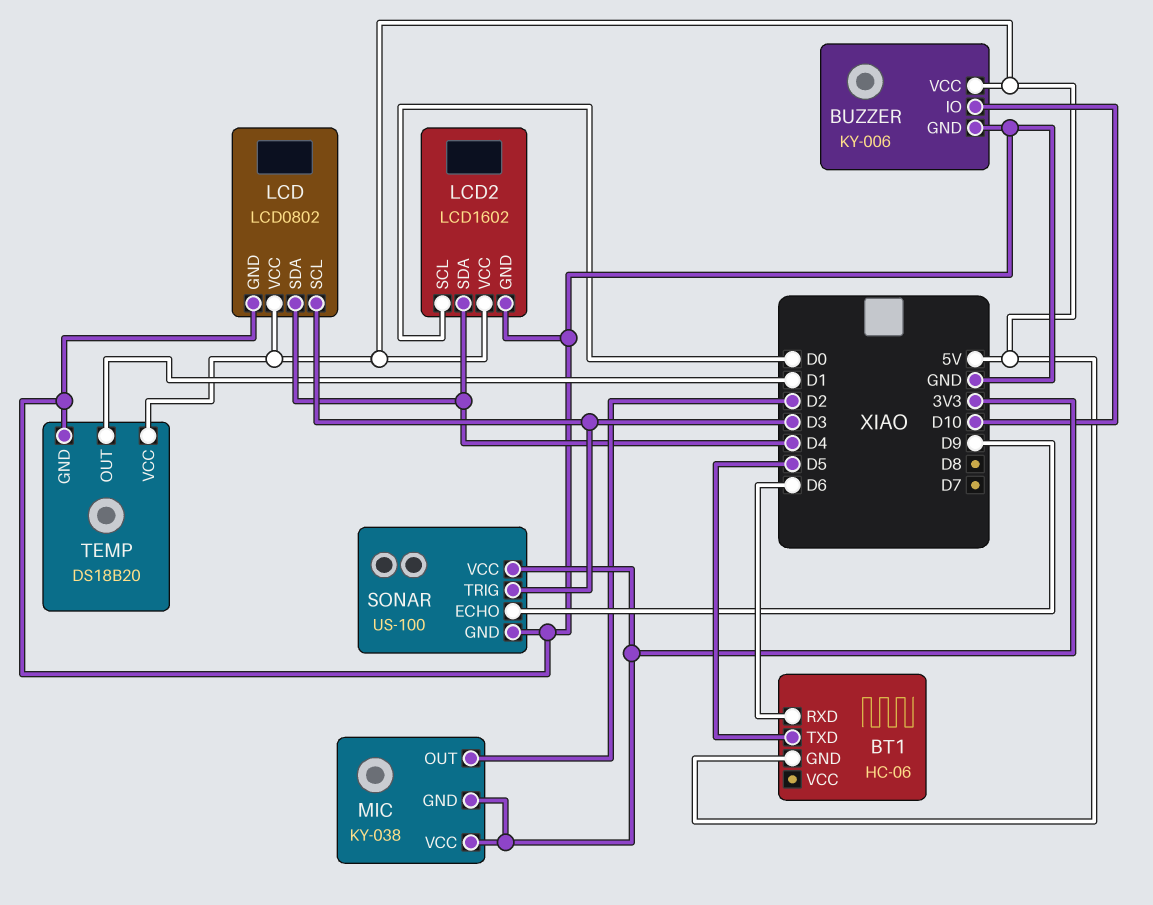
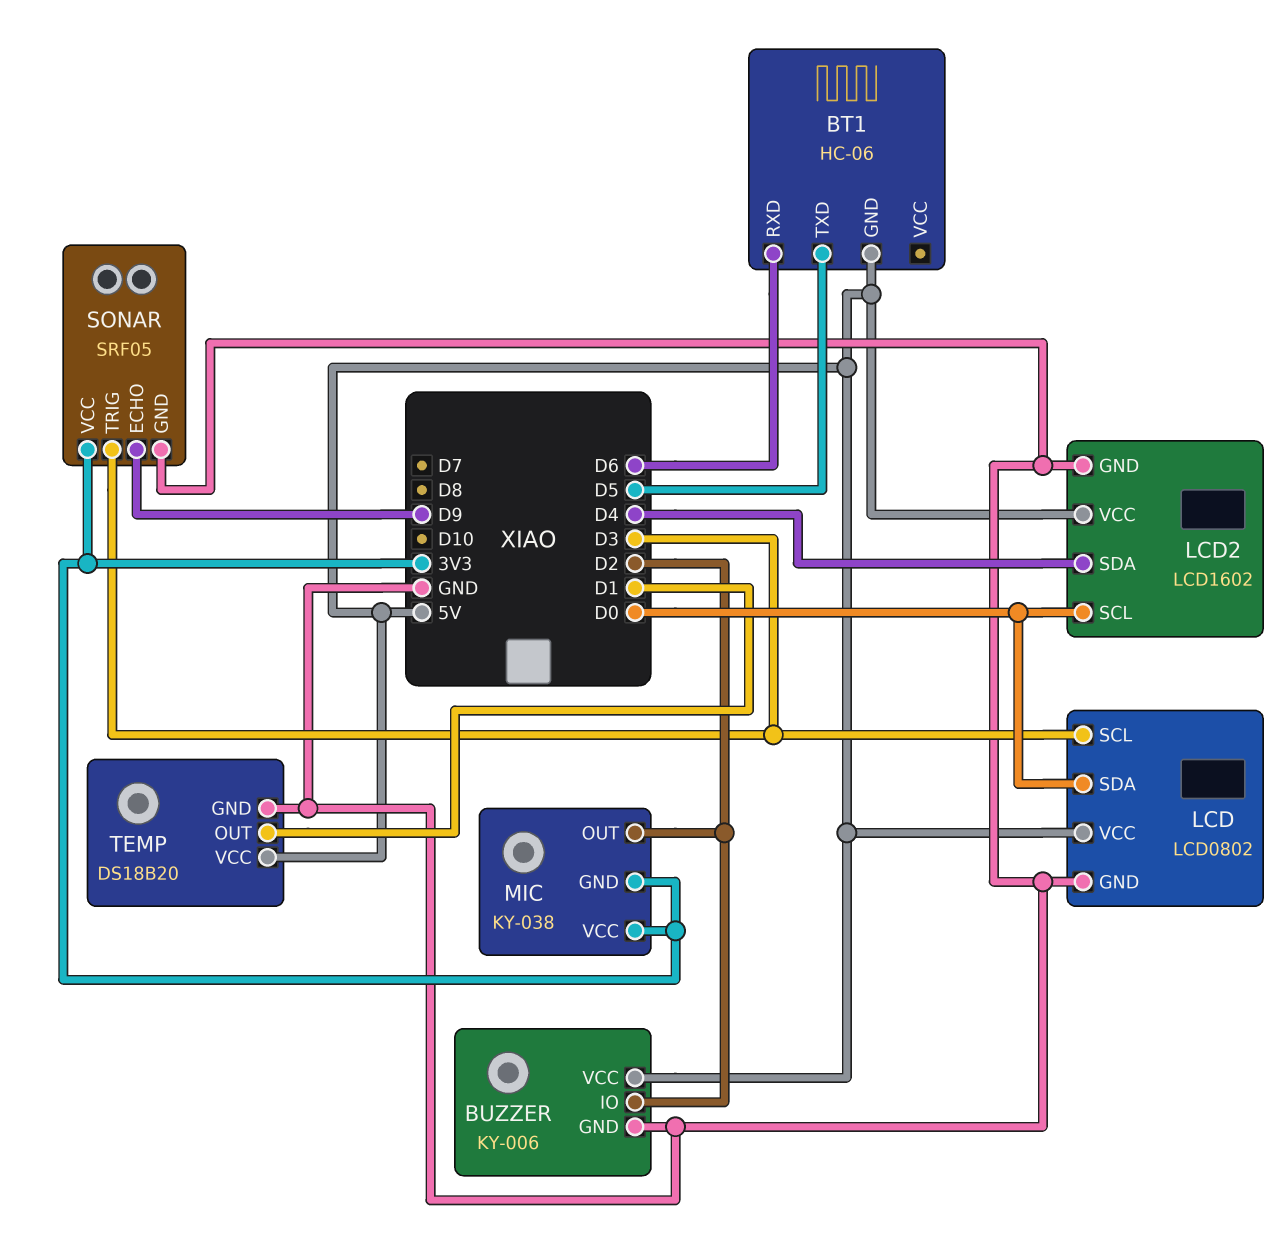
BUZZER pin IO: D10 -> D2
LCD pin SDA: D4 -> D0
SONAR: US-100 -> SRF05

